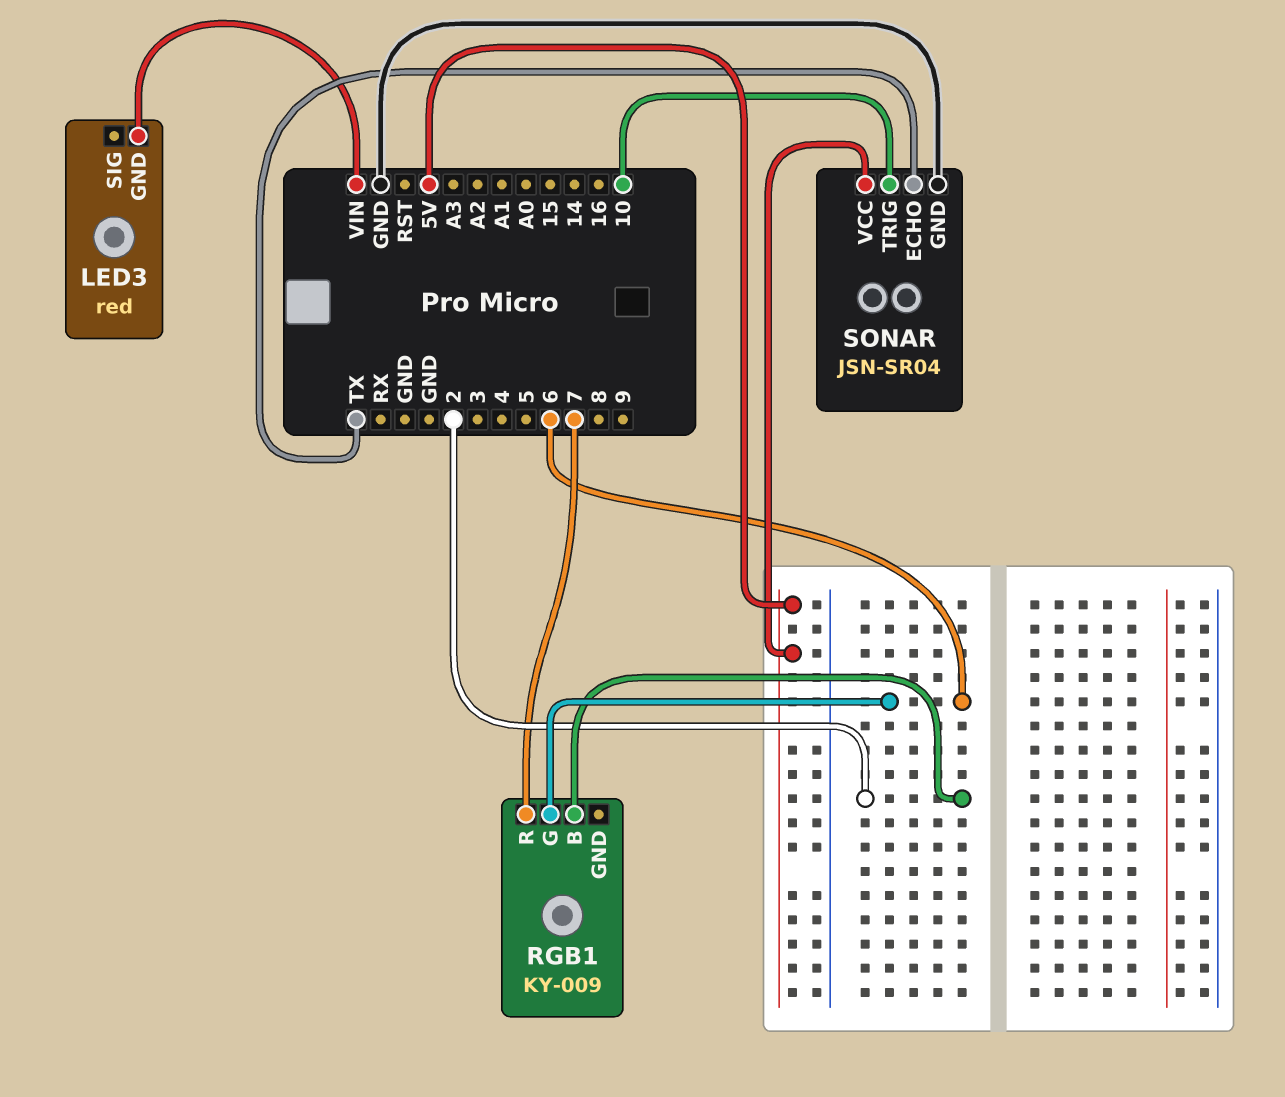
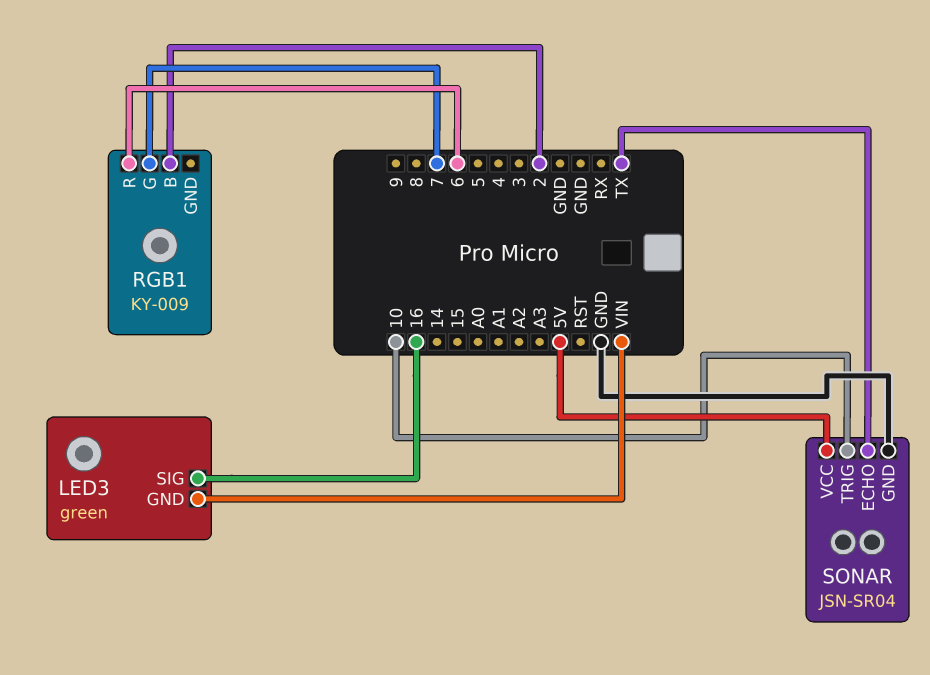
LED3: red -> green
LED3 pin SIG: none -> 16
RGB1 pin G: 6 -> 7
RGB1 pin R: 7 -> 6

